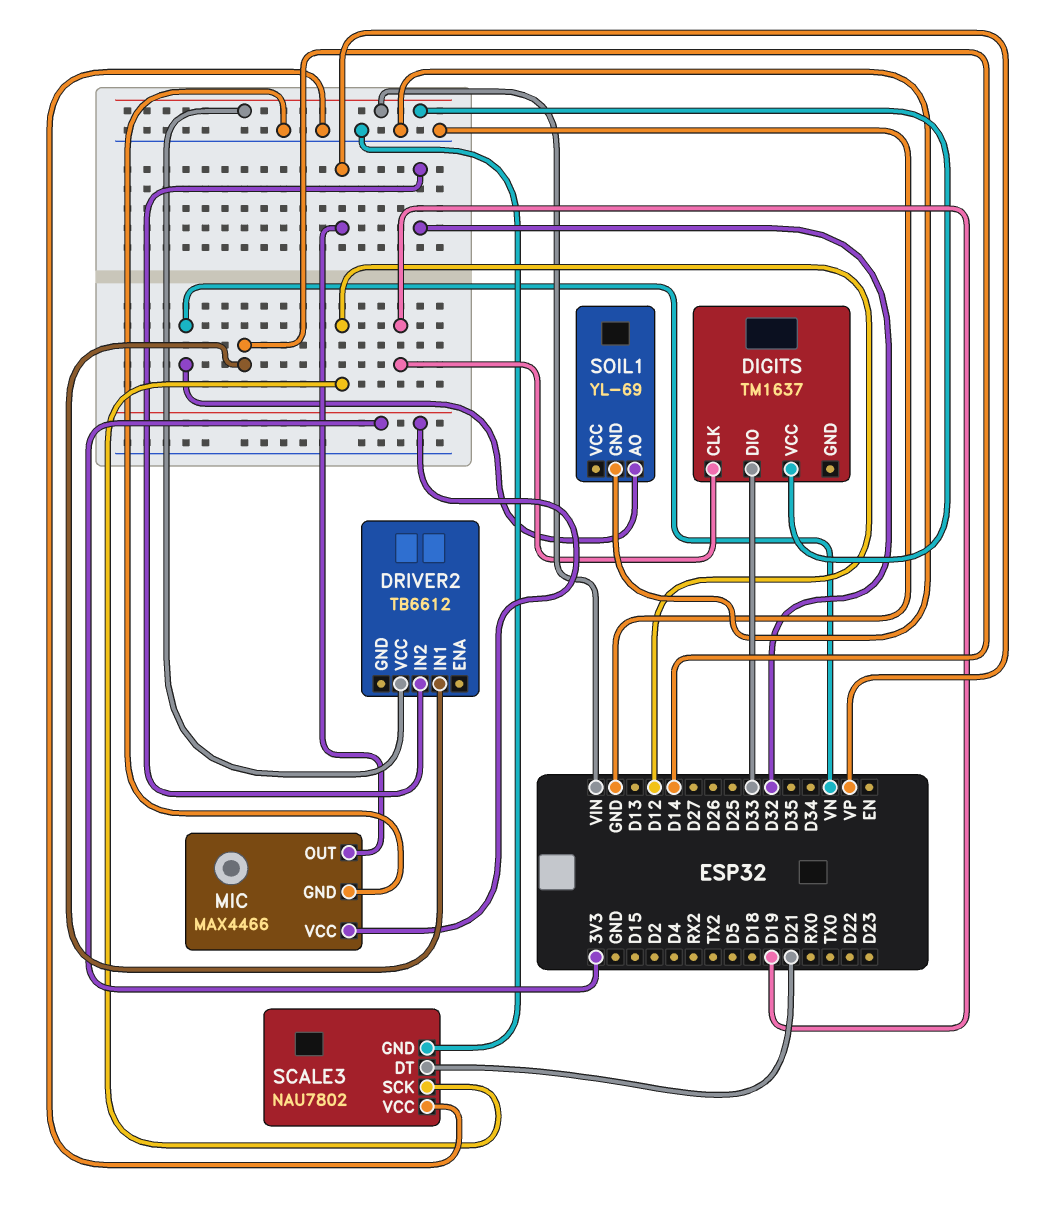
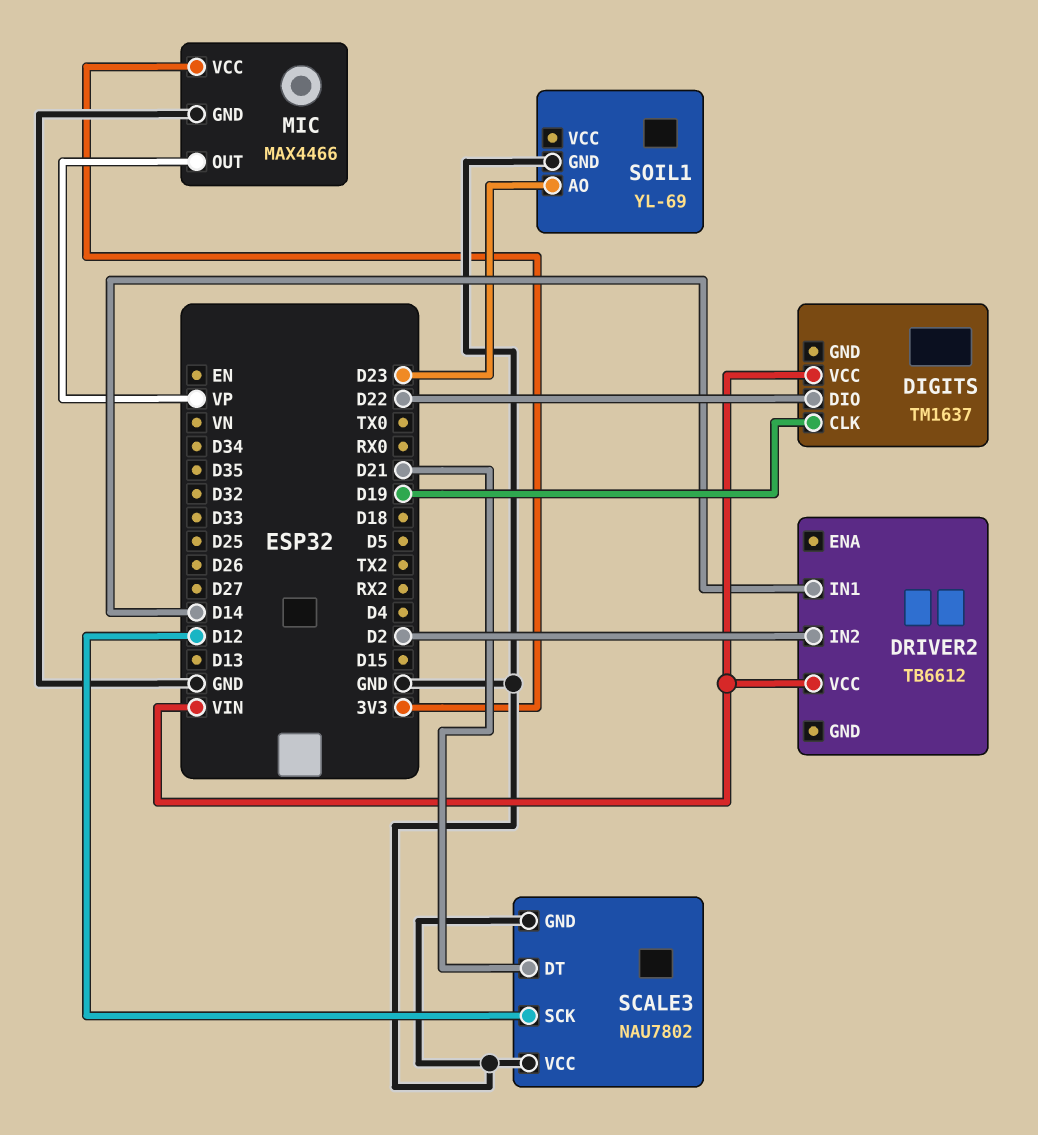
DIGITS pin DIO: D33 -> D22
DRIVER2 pin IN2: D32 -> D2
SOIL1 pin AO: VN -> D23

